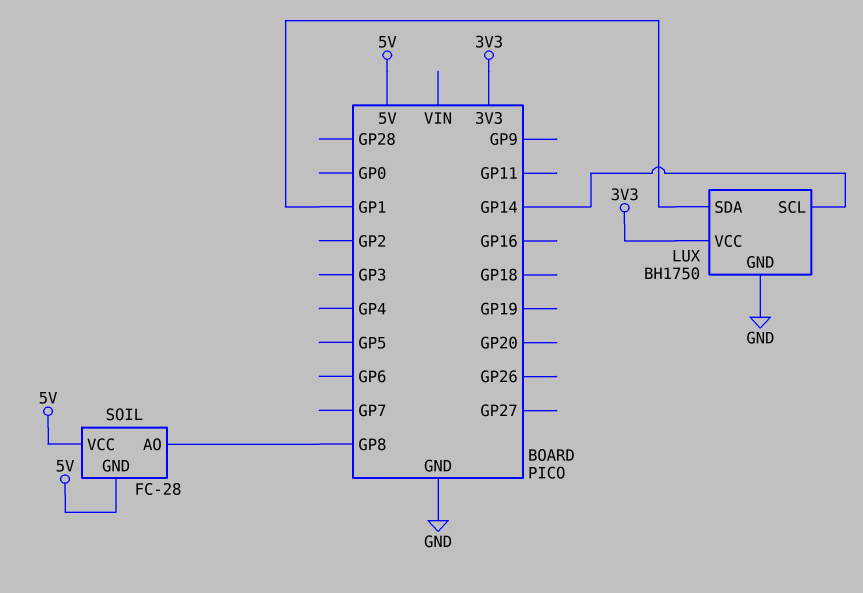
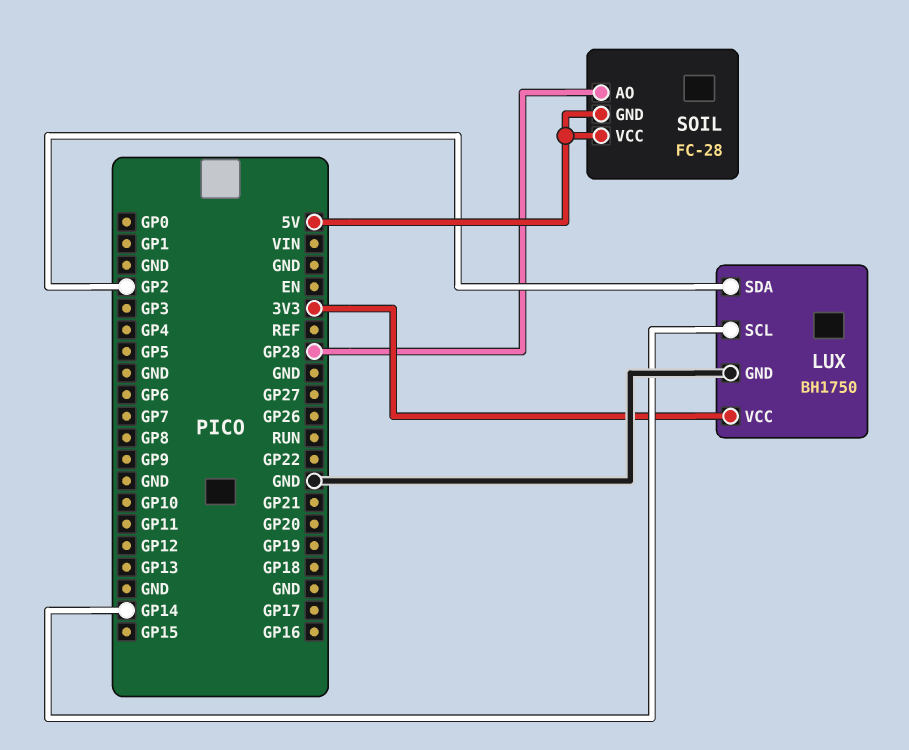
LUX pin SDA: GP1 -> GP2
SOIL pin AO: GP8 -> GP28

